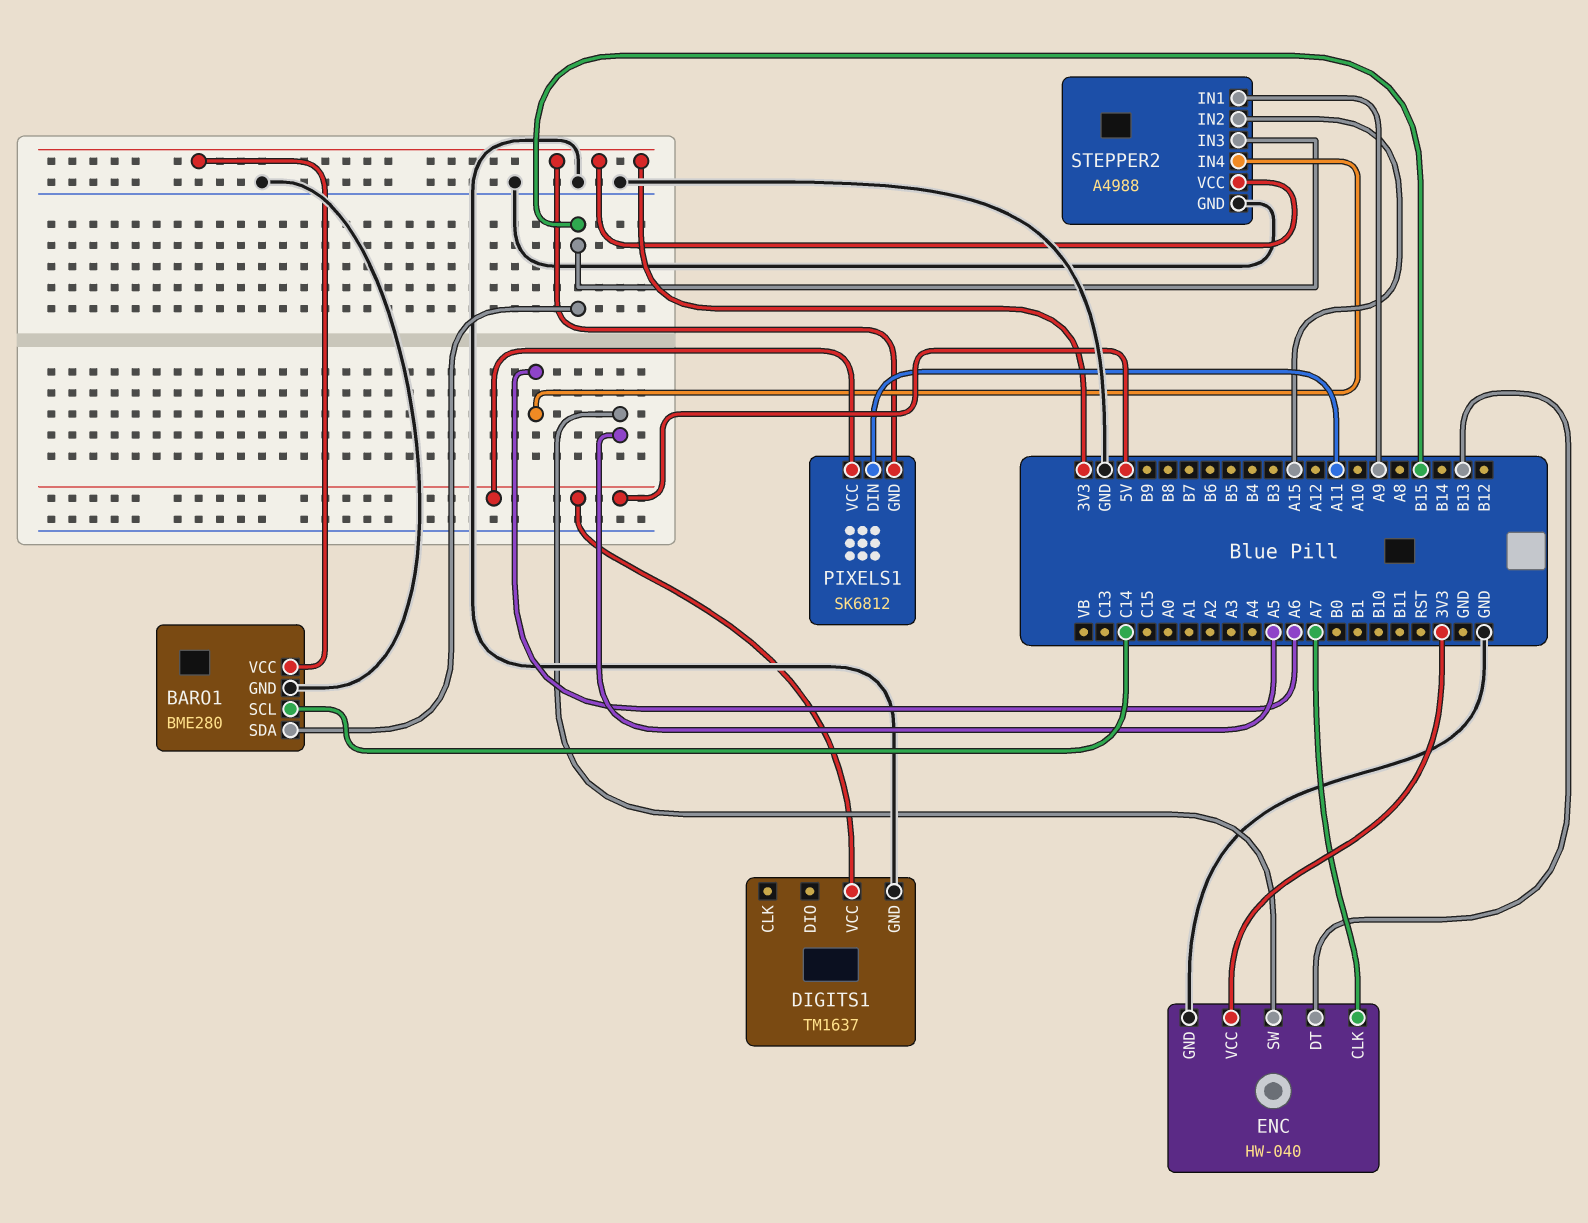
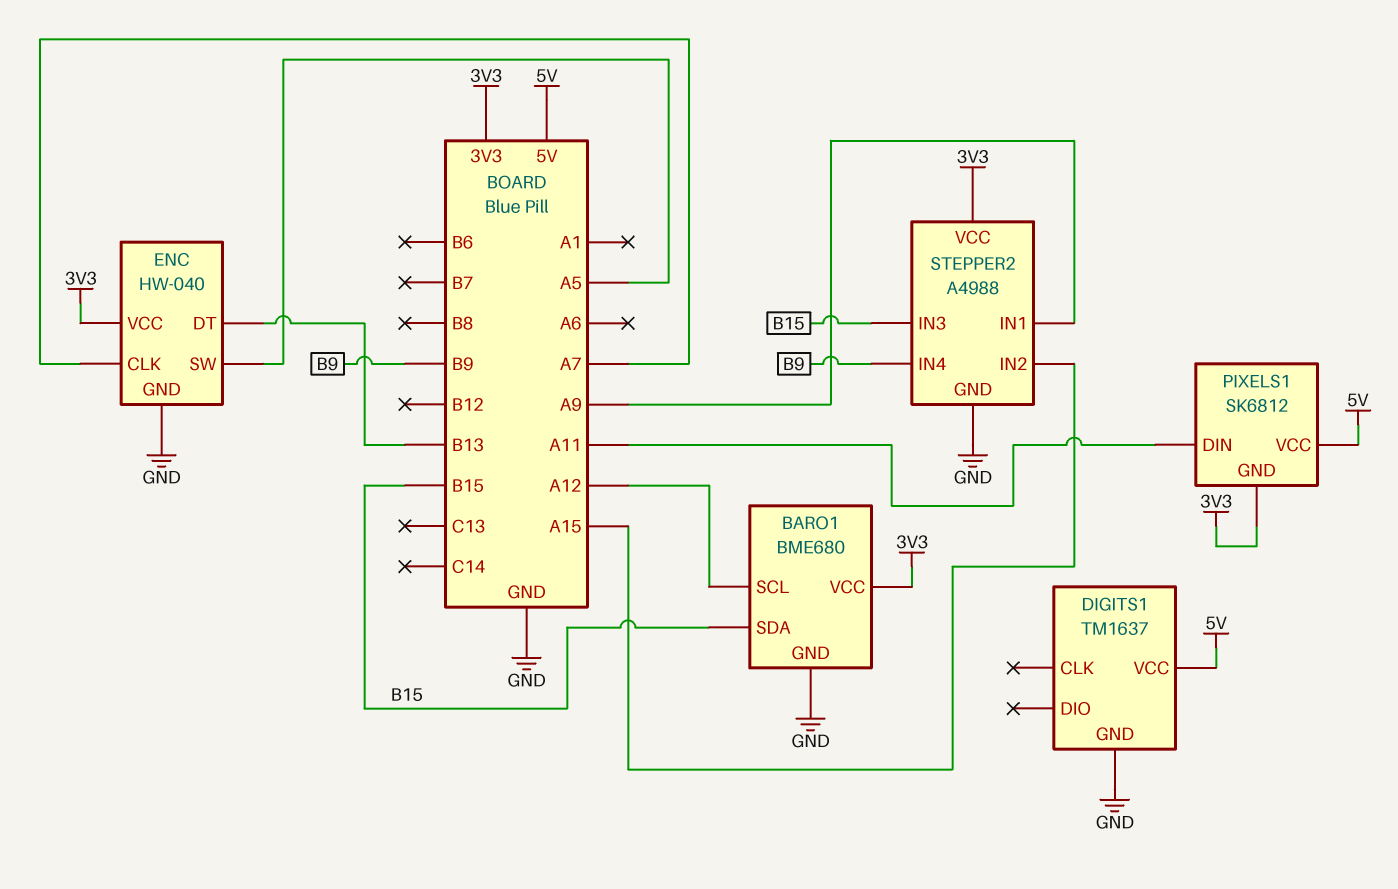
BARO1: BME280 -> BME680
BARO1 pin SCL: C14 -> A12
STEPPER2 pin IN4: A6 -> B9

